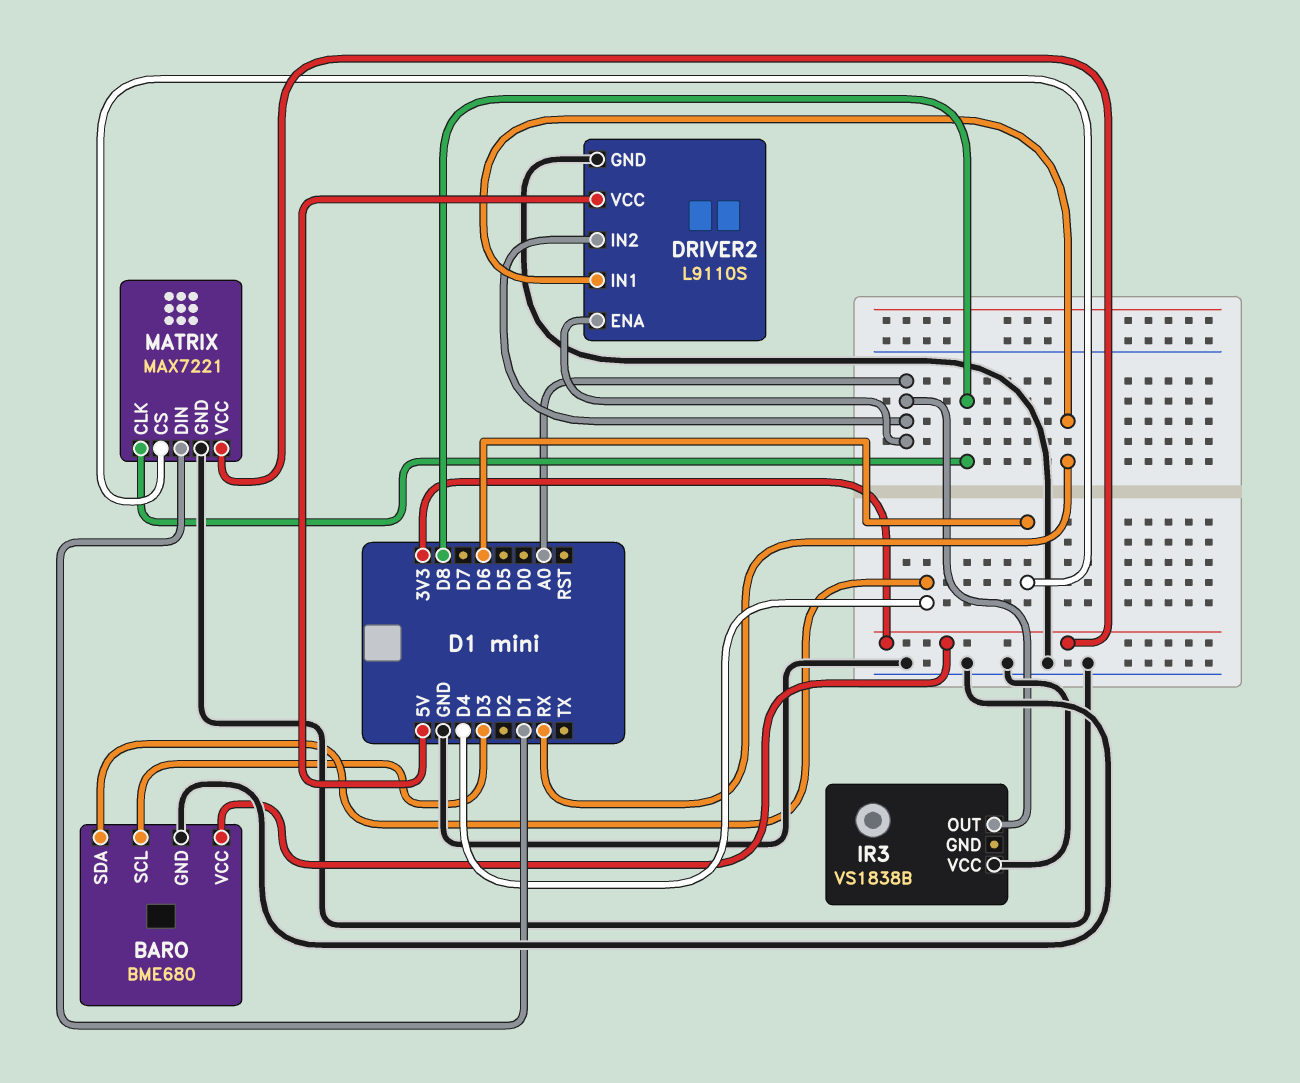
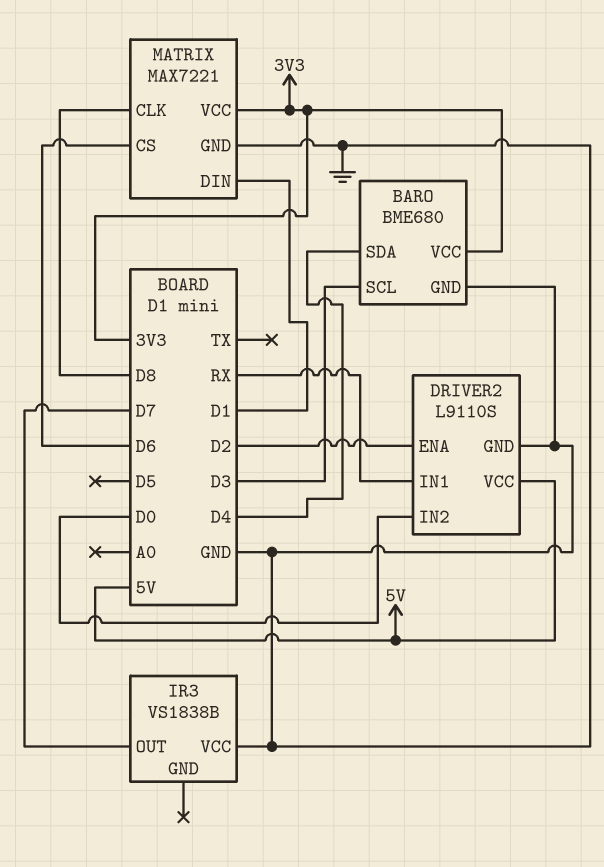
DRIVER2 pin ENA: A0 -> D2
DRIVER2 pin IN2: A0 -> D0
IR3 pin OUT: A0 -> D7

